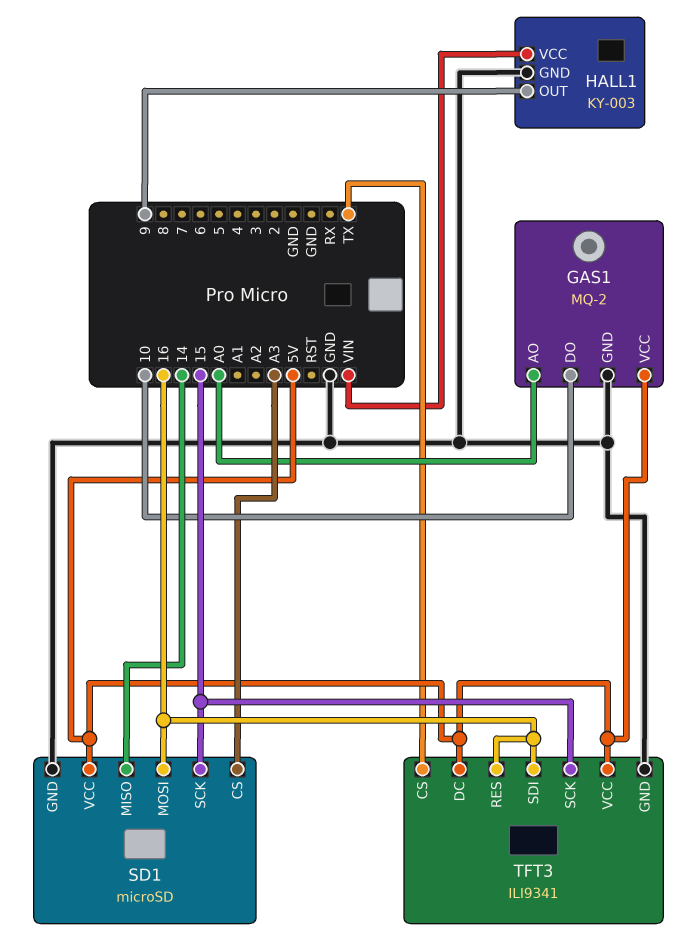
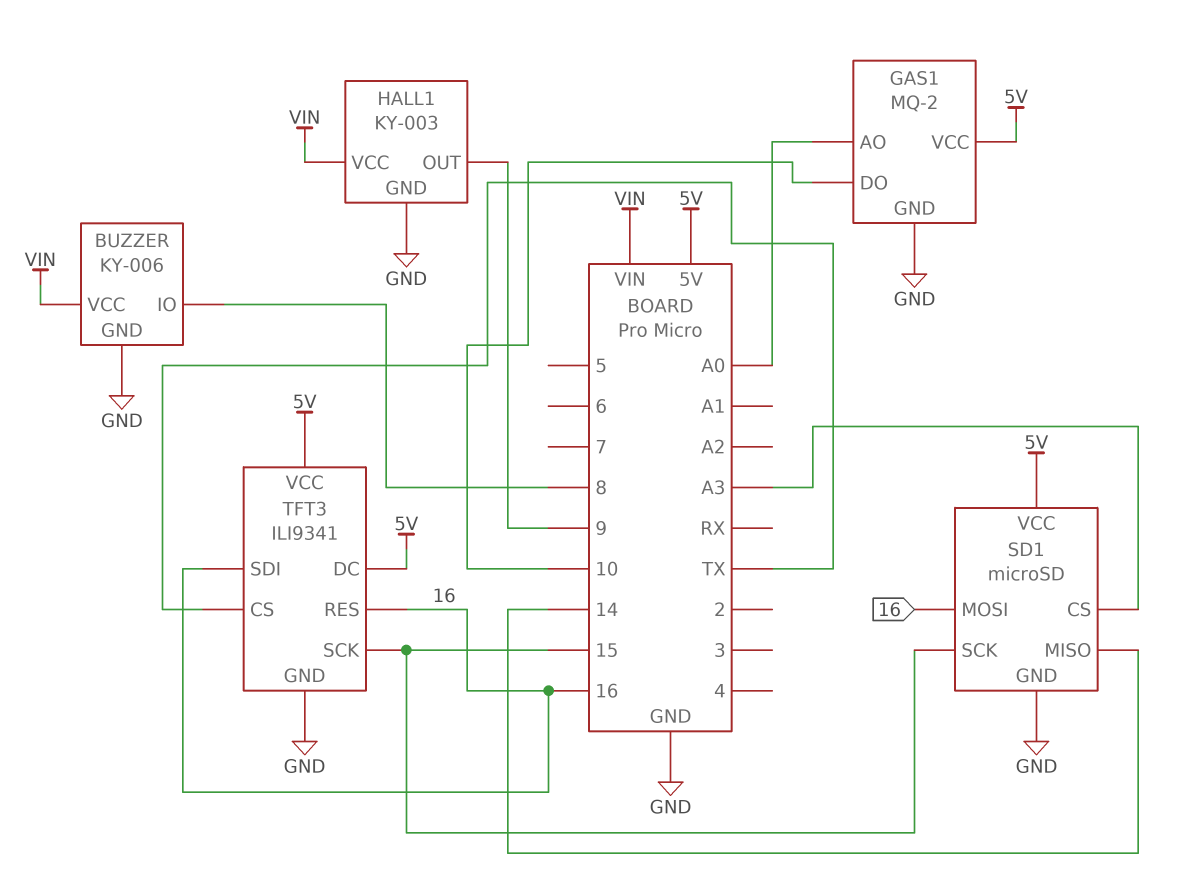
BUZZER: none -> KY-006
BUZZER pin GND: none -> GND
BUZZER pin IO: none -> 8
BUZZER pin VCC: none -> VIN

